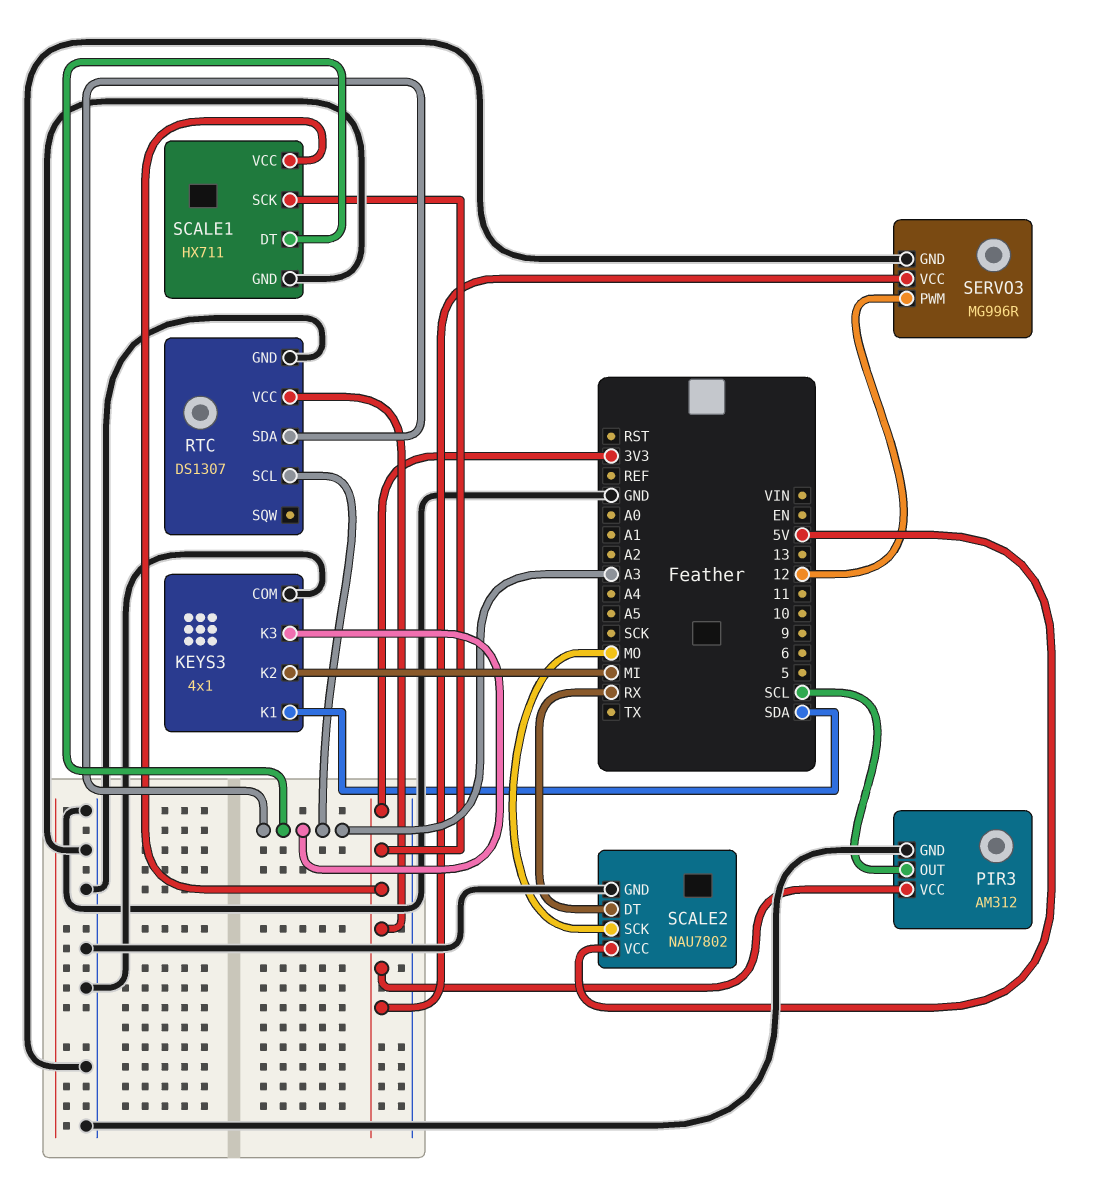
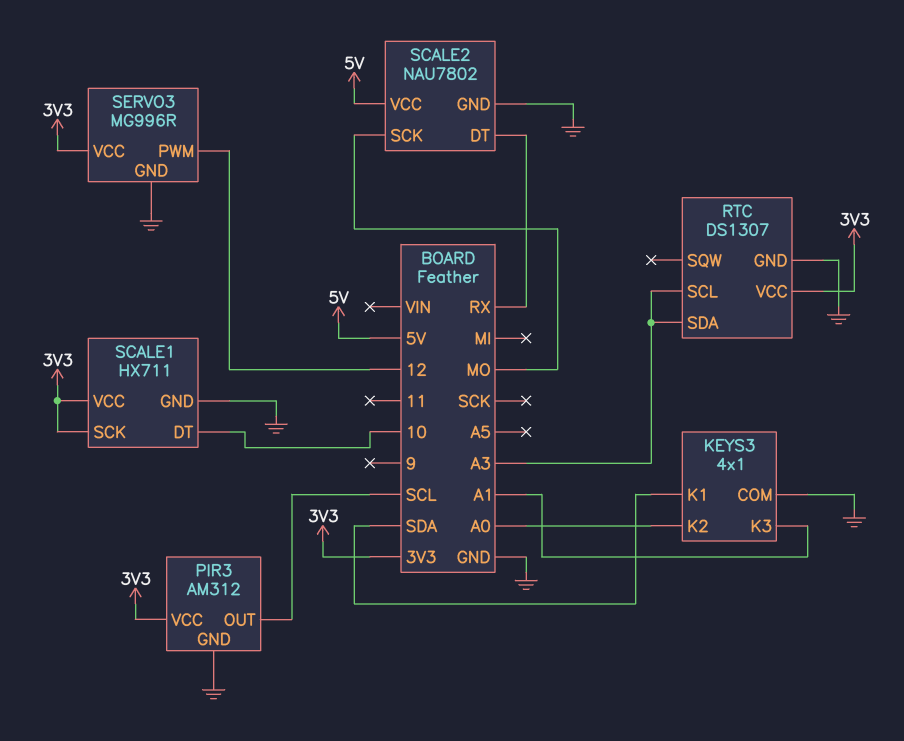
KEYS3 pin K2: MI -> A0
KEYS3 pin K3: A3 -> A1
SCALE1 pin DT: A3 -> 10

